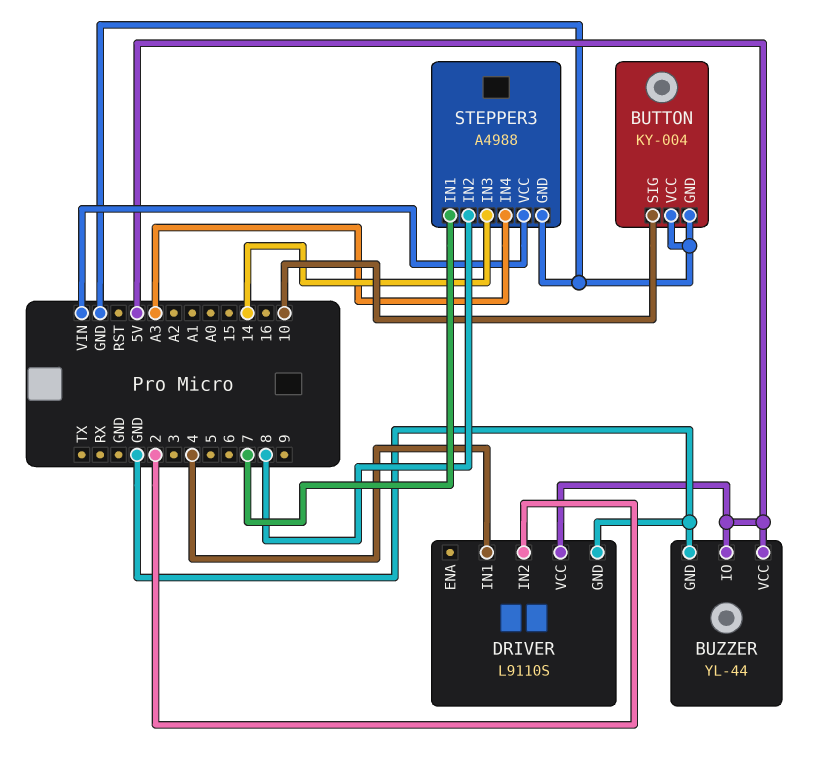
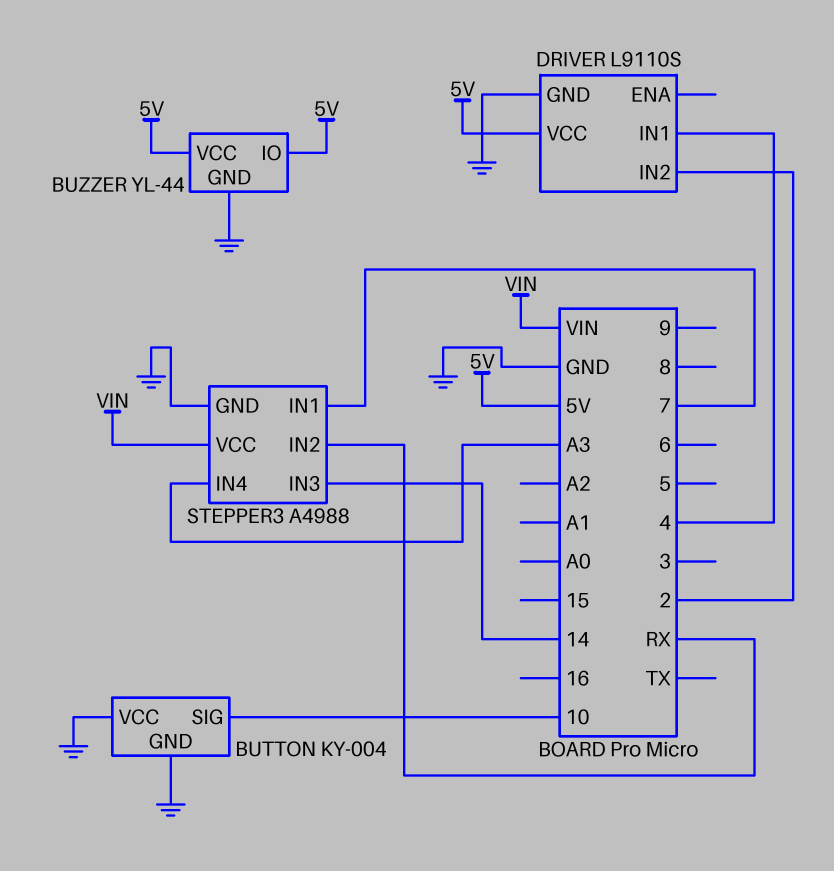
STEPPER3 pin IN2: 8 -> RX

